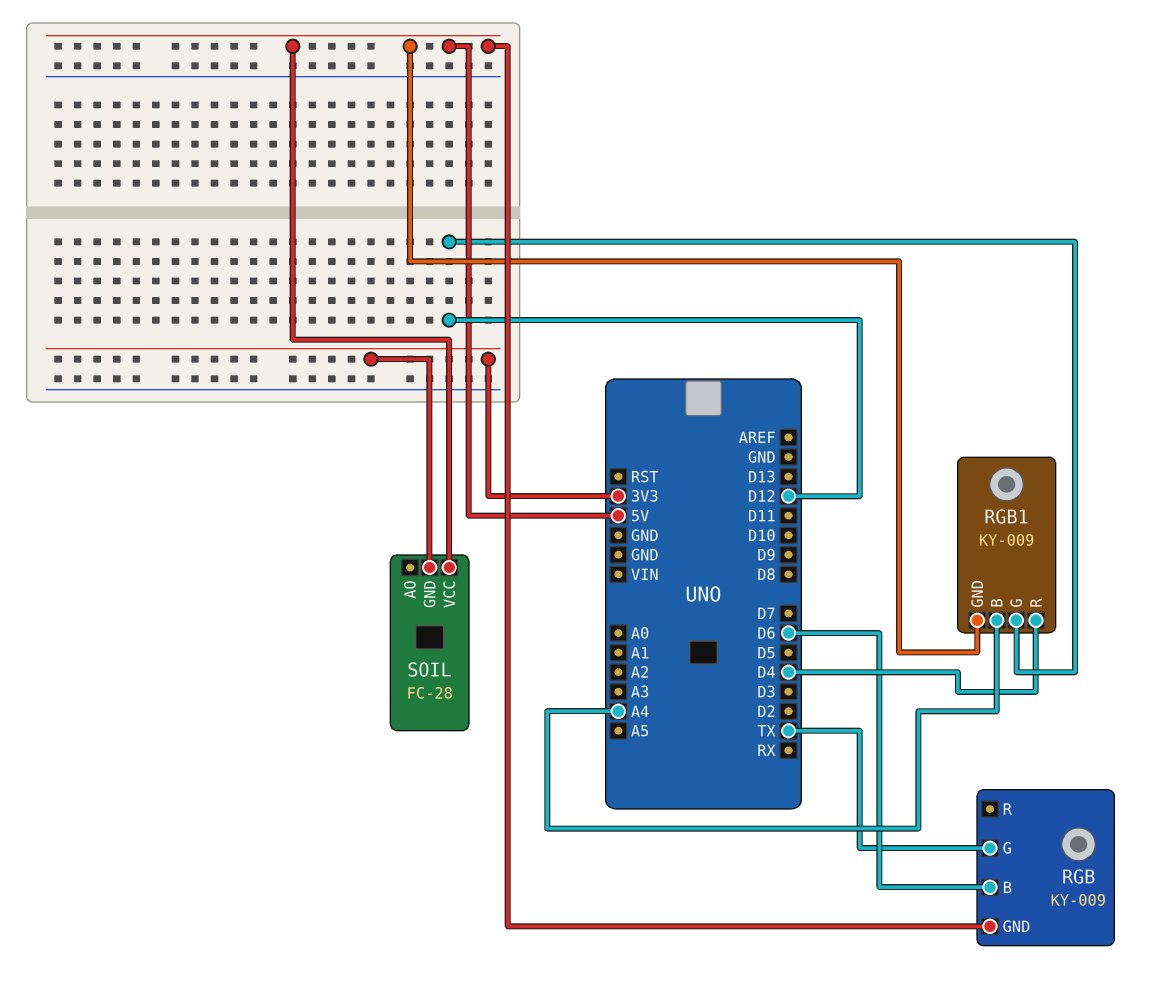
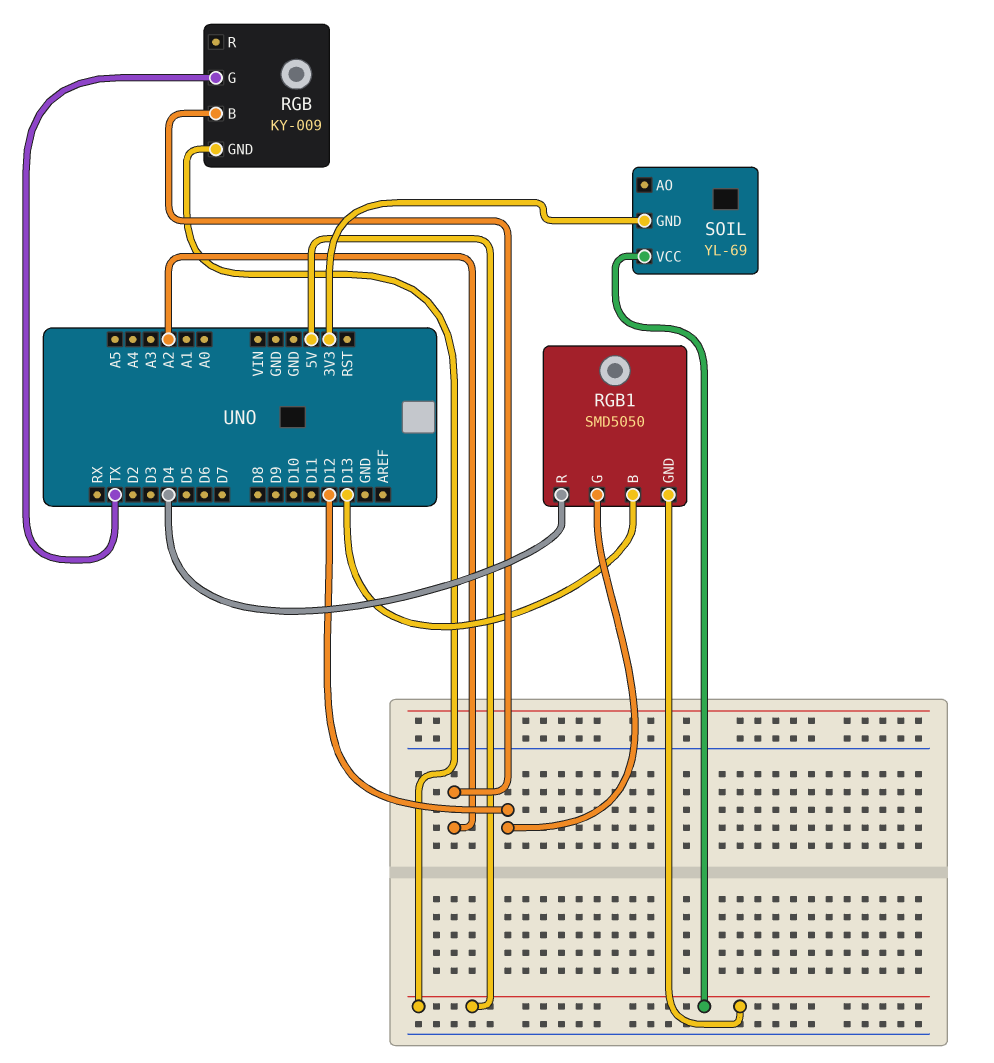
RGB pin B: D6 -> A2
RGB1: KY-009 -> SMD5050
RGB1 pin B: A4 -> D13
SOIL: FC-28 -> YL-69

